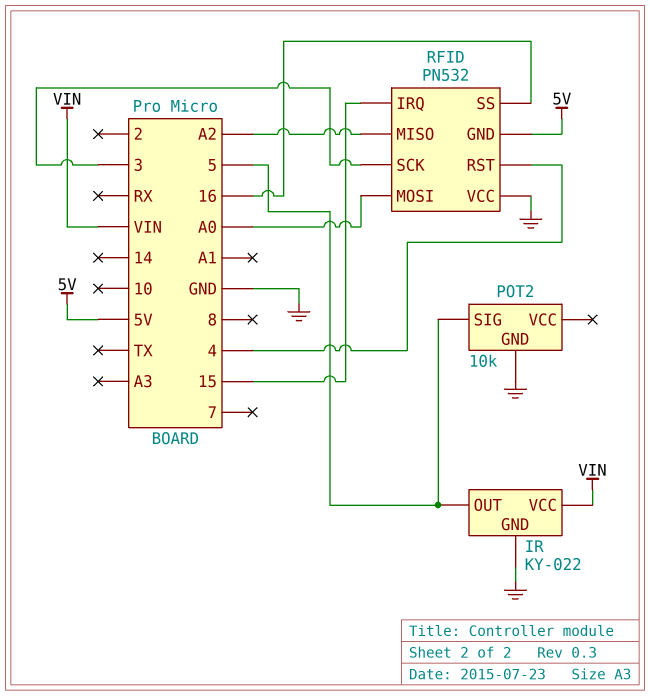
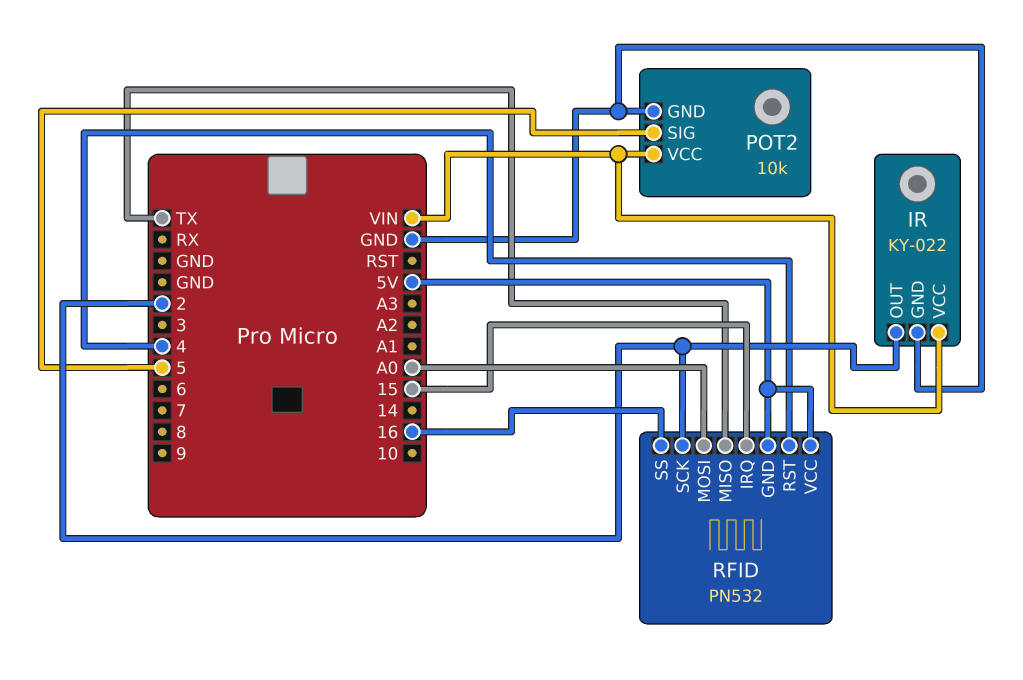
IR pin OUT: 5 -> 2
POT2 pin VCC: none -> VIN
RFID pin MISO: A2 -> TX
RFID pin SCK: 3 -> 2
RFID pin VCC: GND -> 5V

